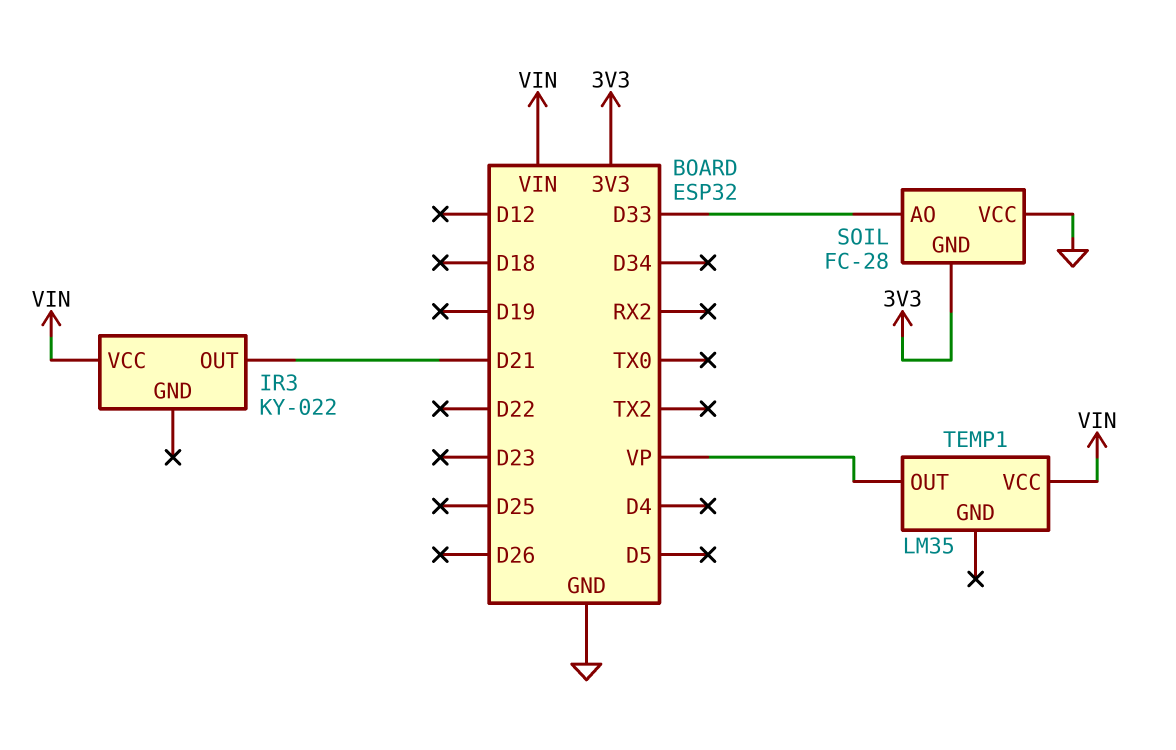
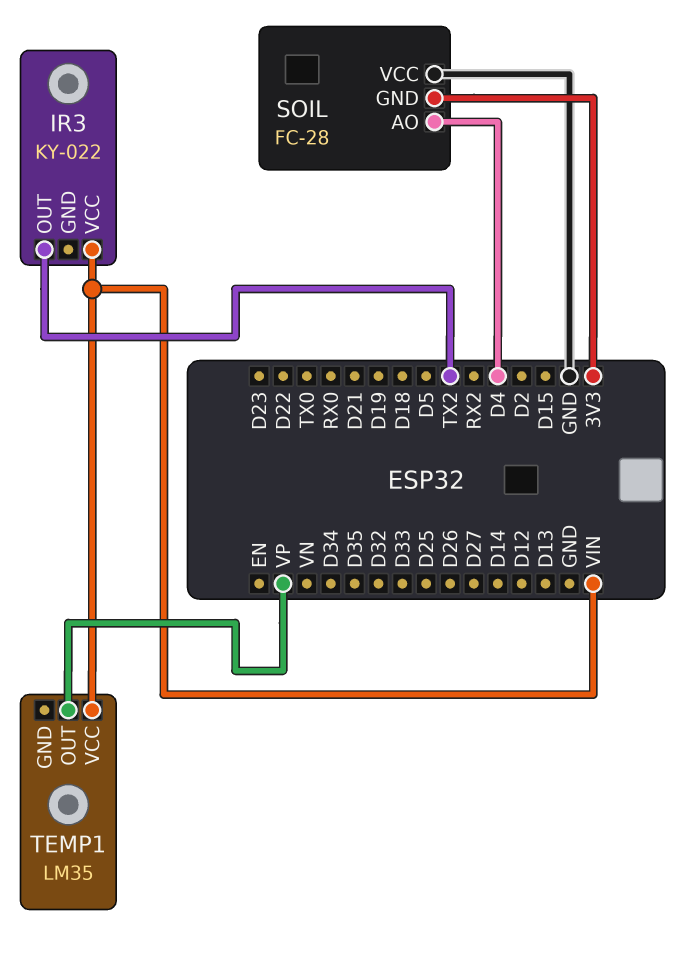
IR3 pin OUT: D21 -> TX2
SOIL pin AO: D33 -> D4

